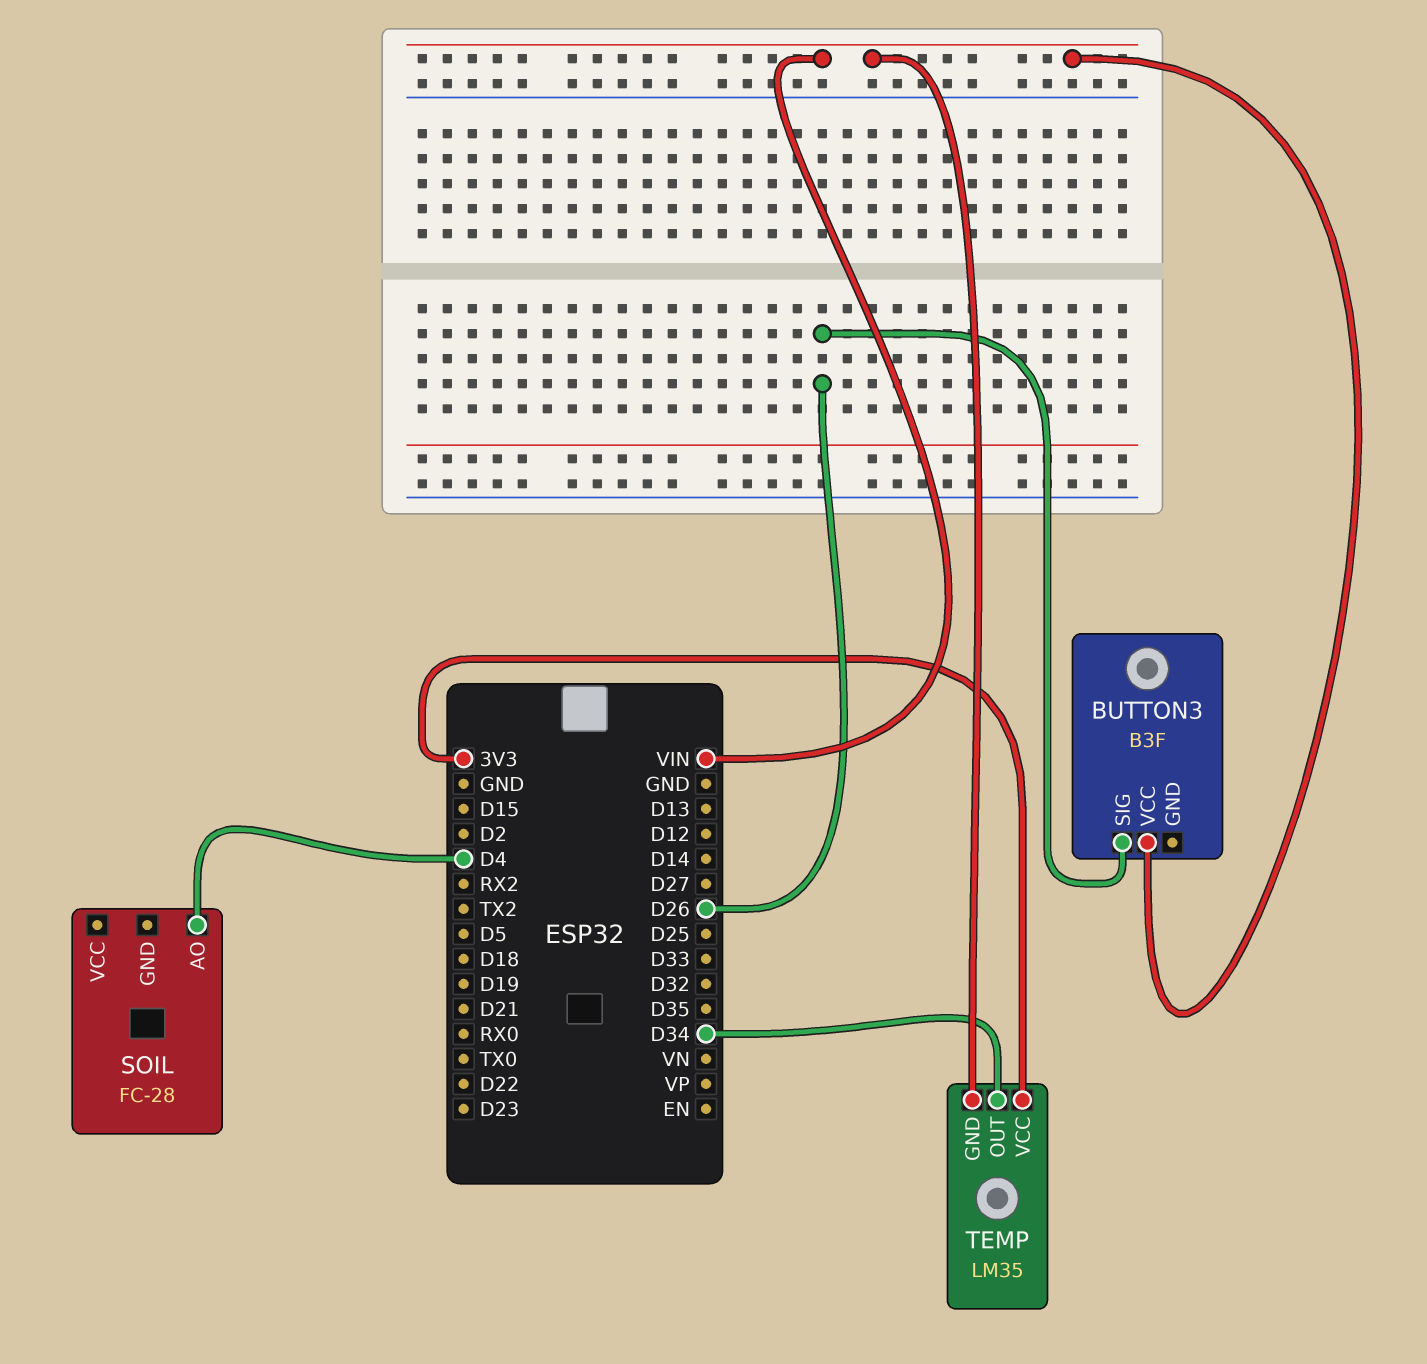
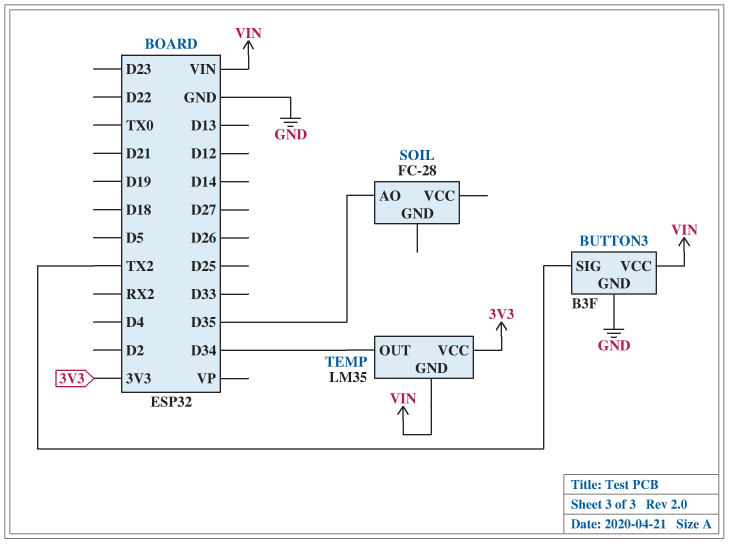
BUTTON3 pin GND: none -> GND
BUTTON3 pin SIG: D26 -> TX2
SOIL pin AO: D4 -> D35

